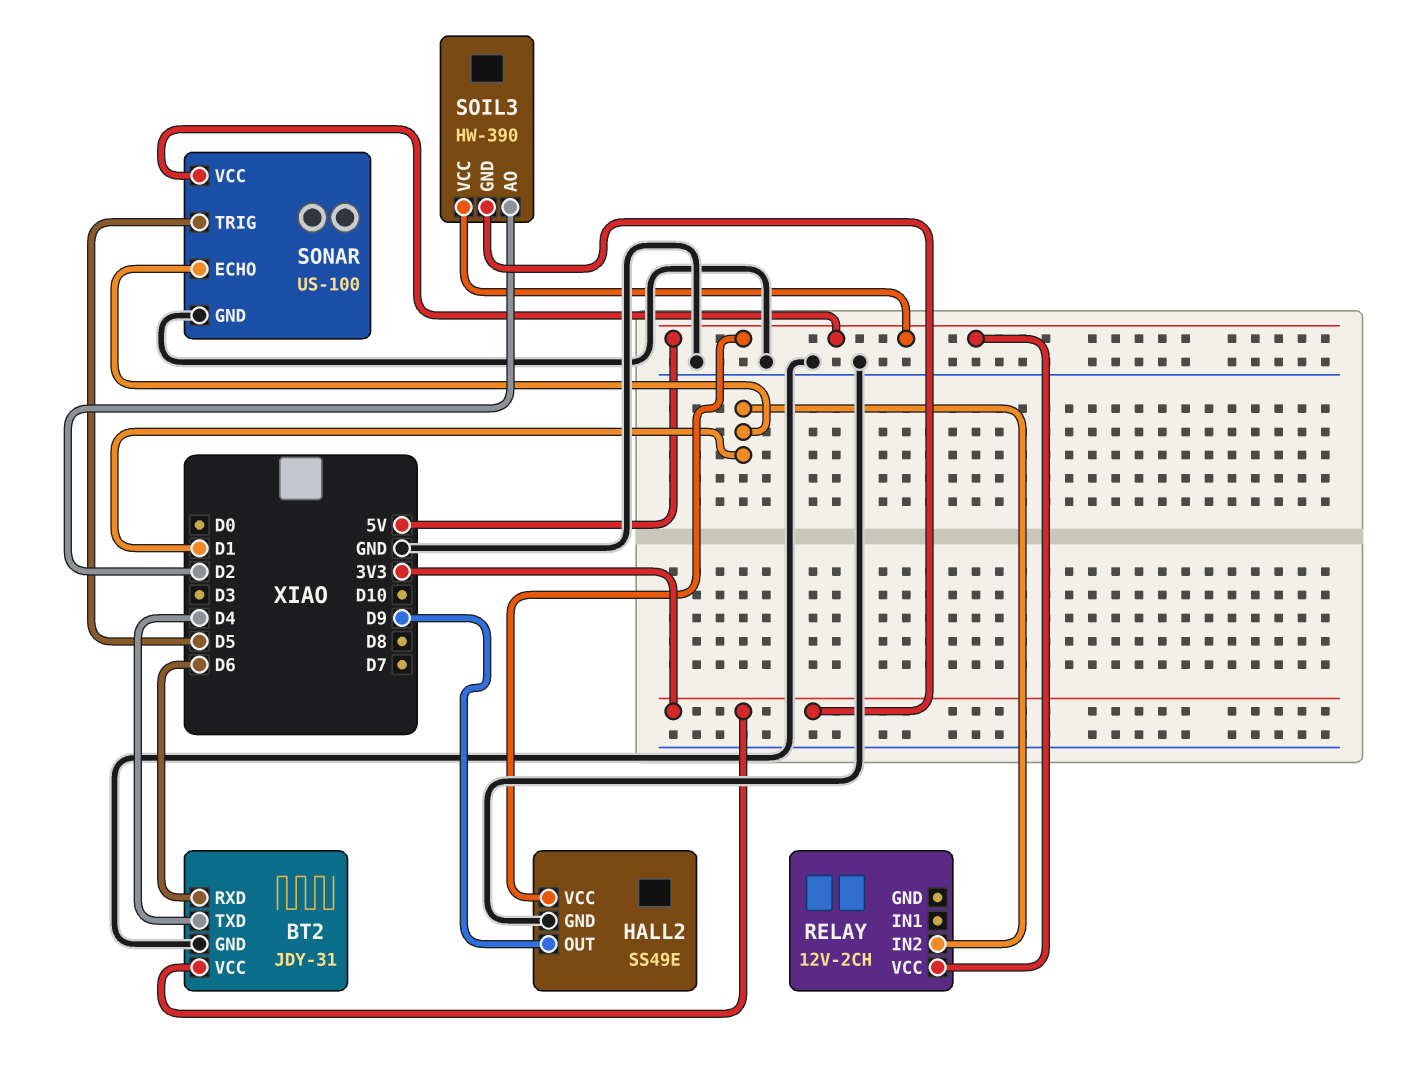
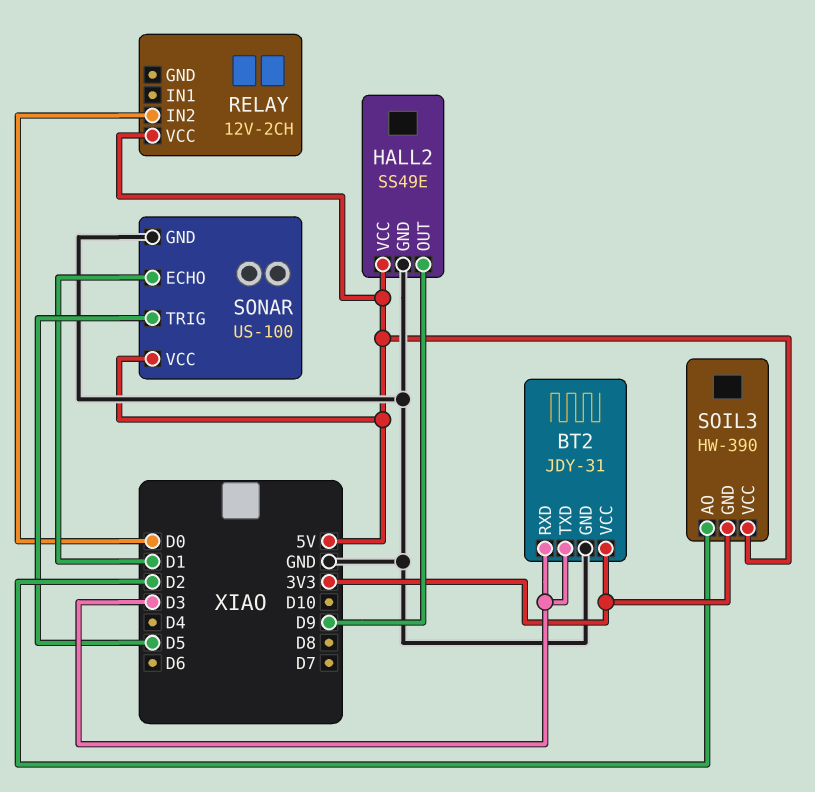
BT2 pin RXD: D6 -> D3
BT2 pin TXD: D4 -> D3
RELAY pin IN2: D1 -> D0

